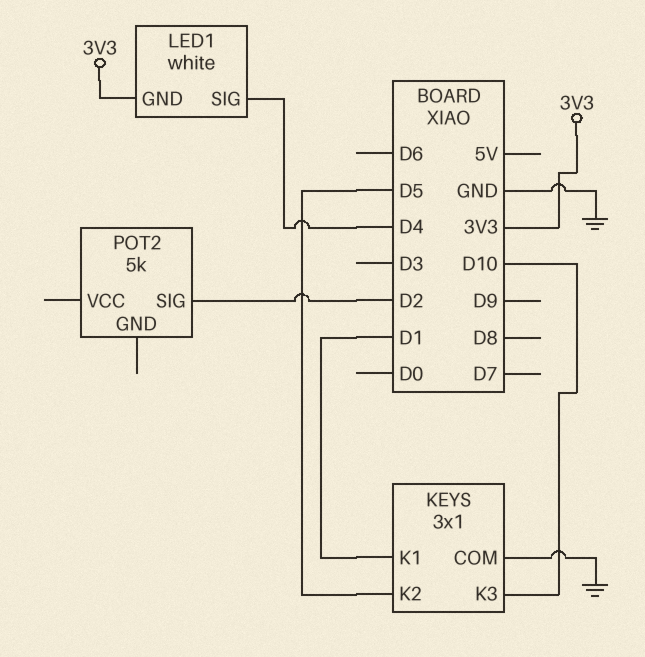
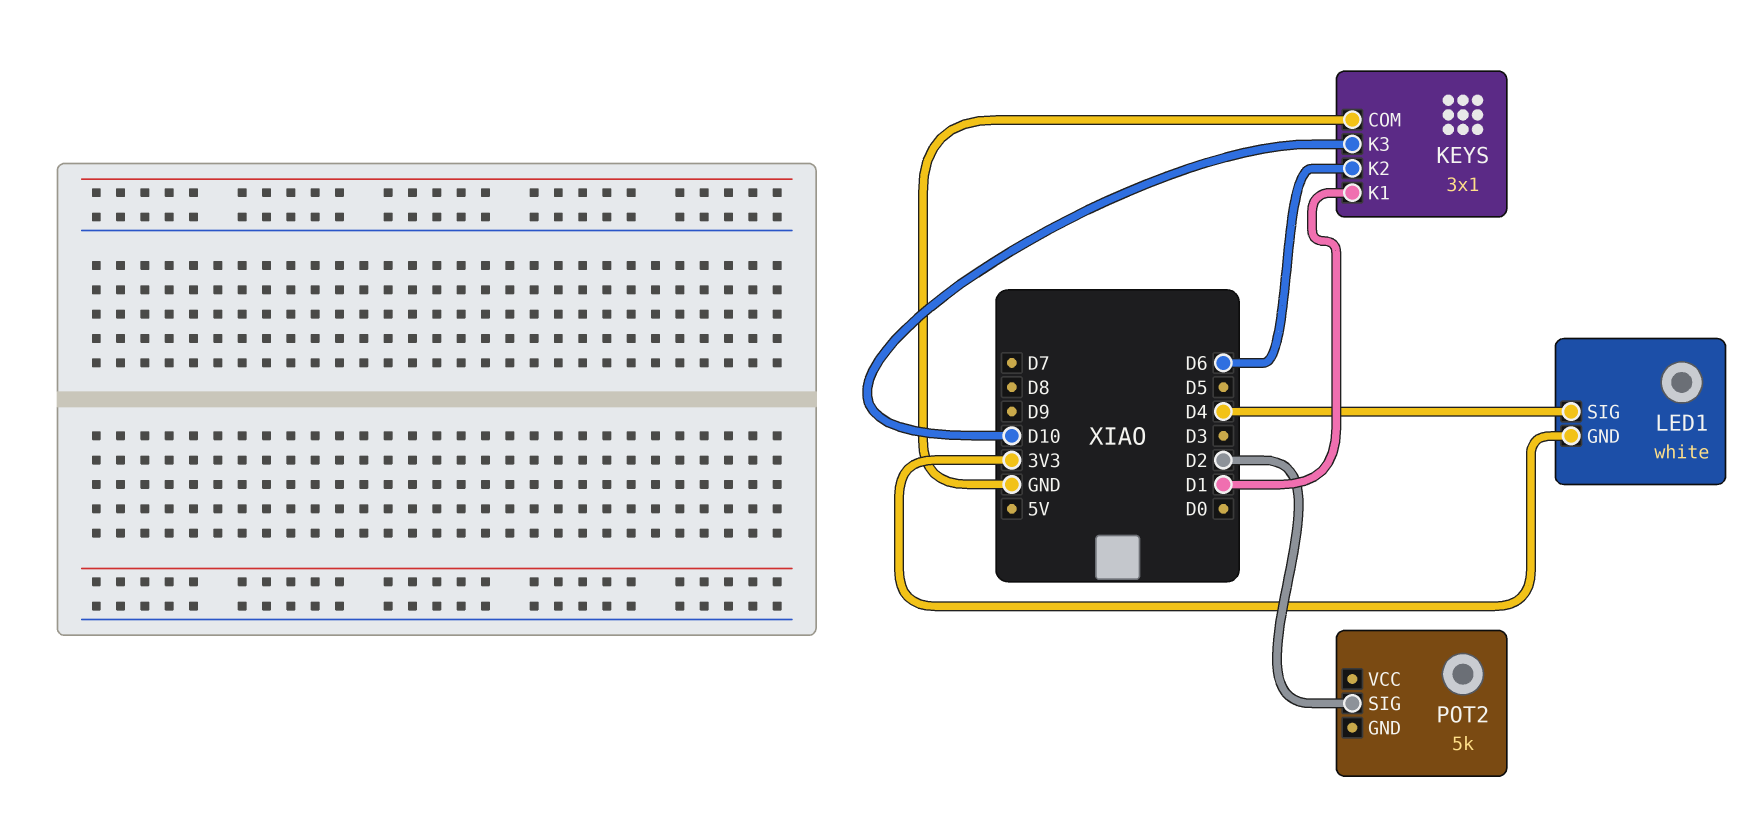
KEYS pin K2: D5 -> D6

